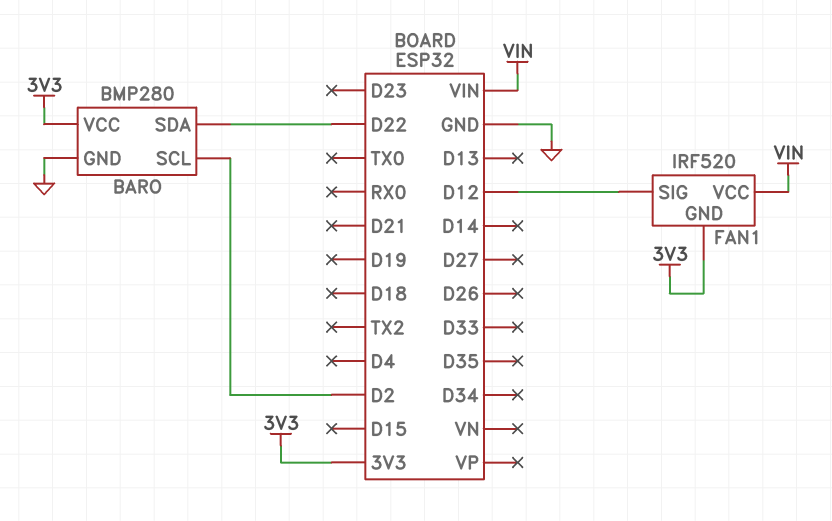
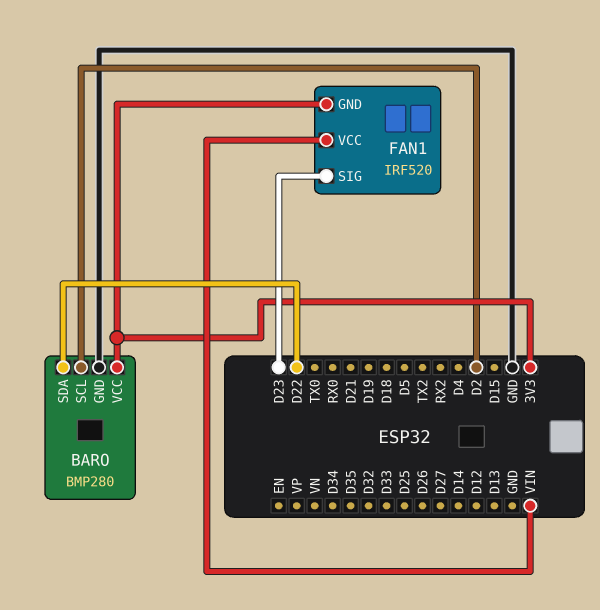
FAN1 pin SIG: D12 -> D23

